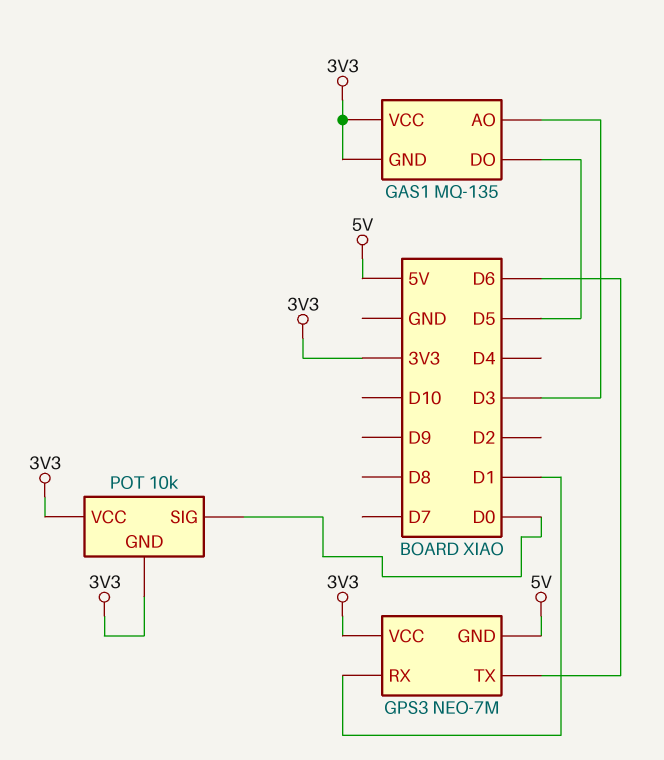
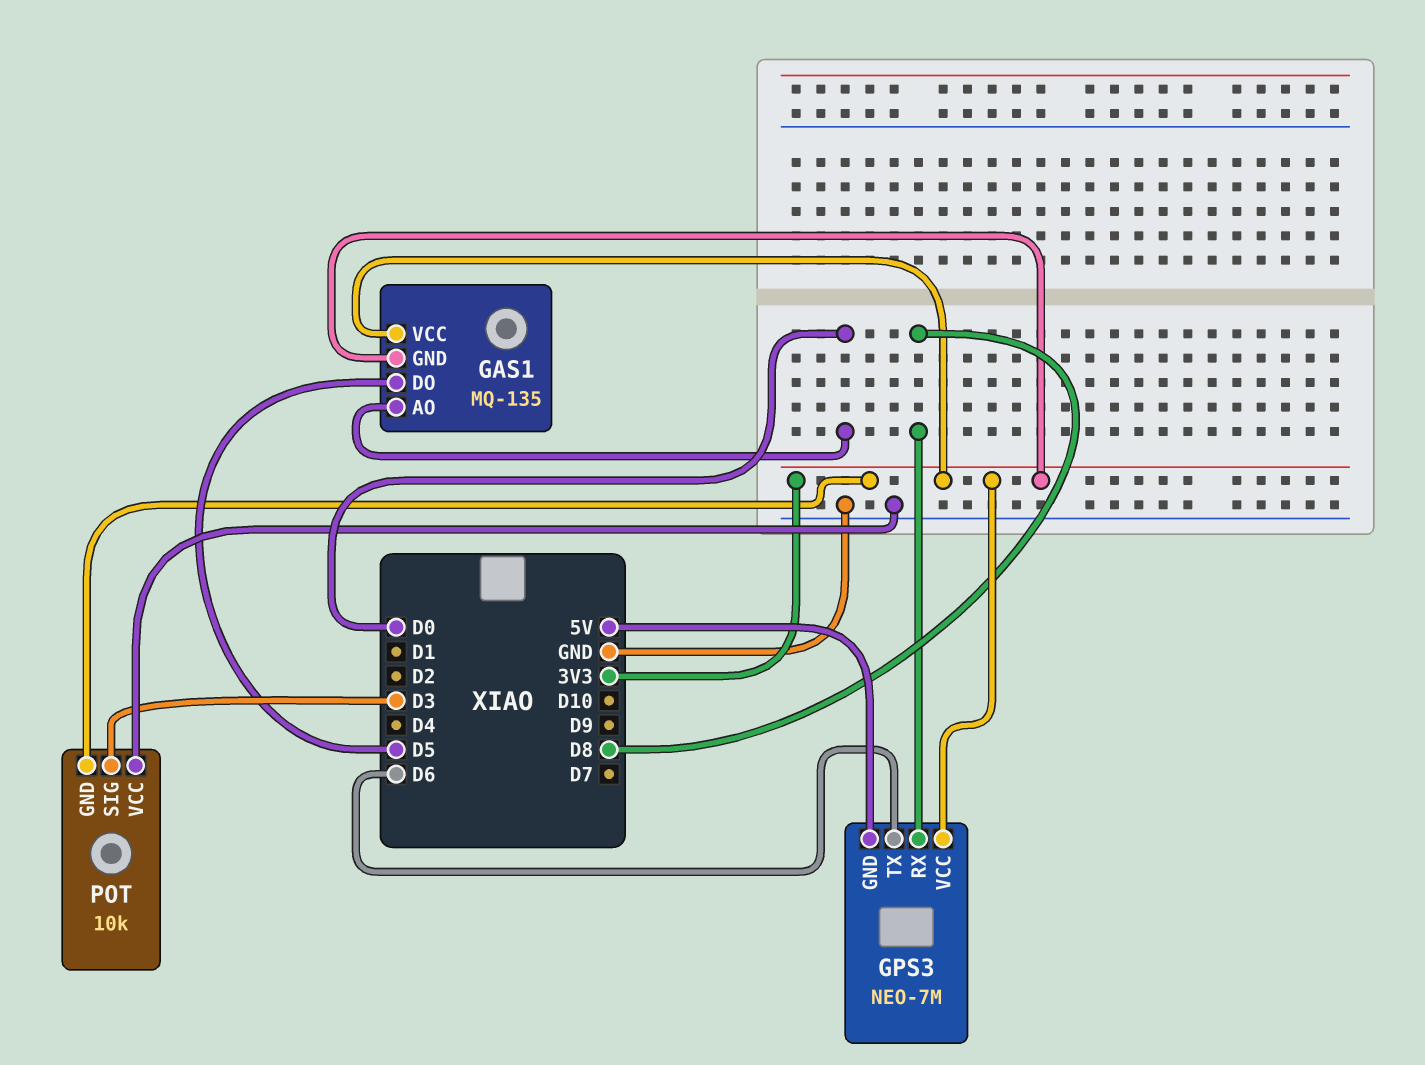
GAS1 pin AO: D3 -> D0
GPS3 pin RX: D1 -> D8
POT pin SIG: D0 -> D3
POT pin VCC: 3V3 -> GND

